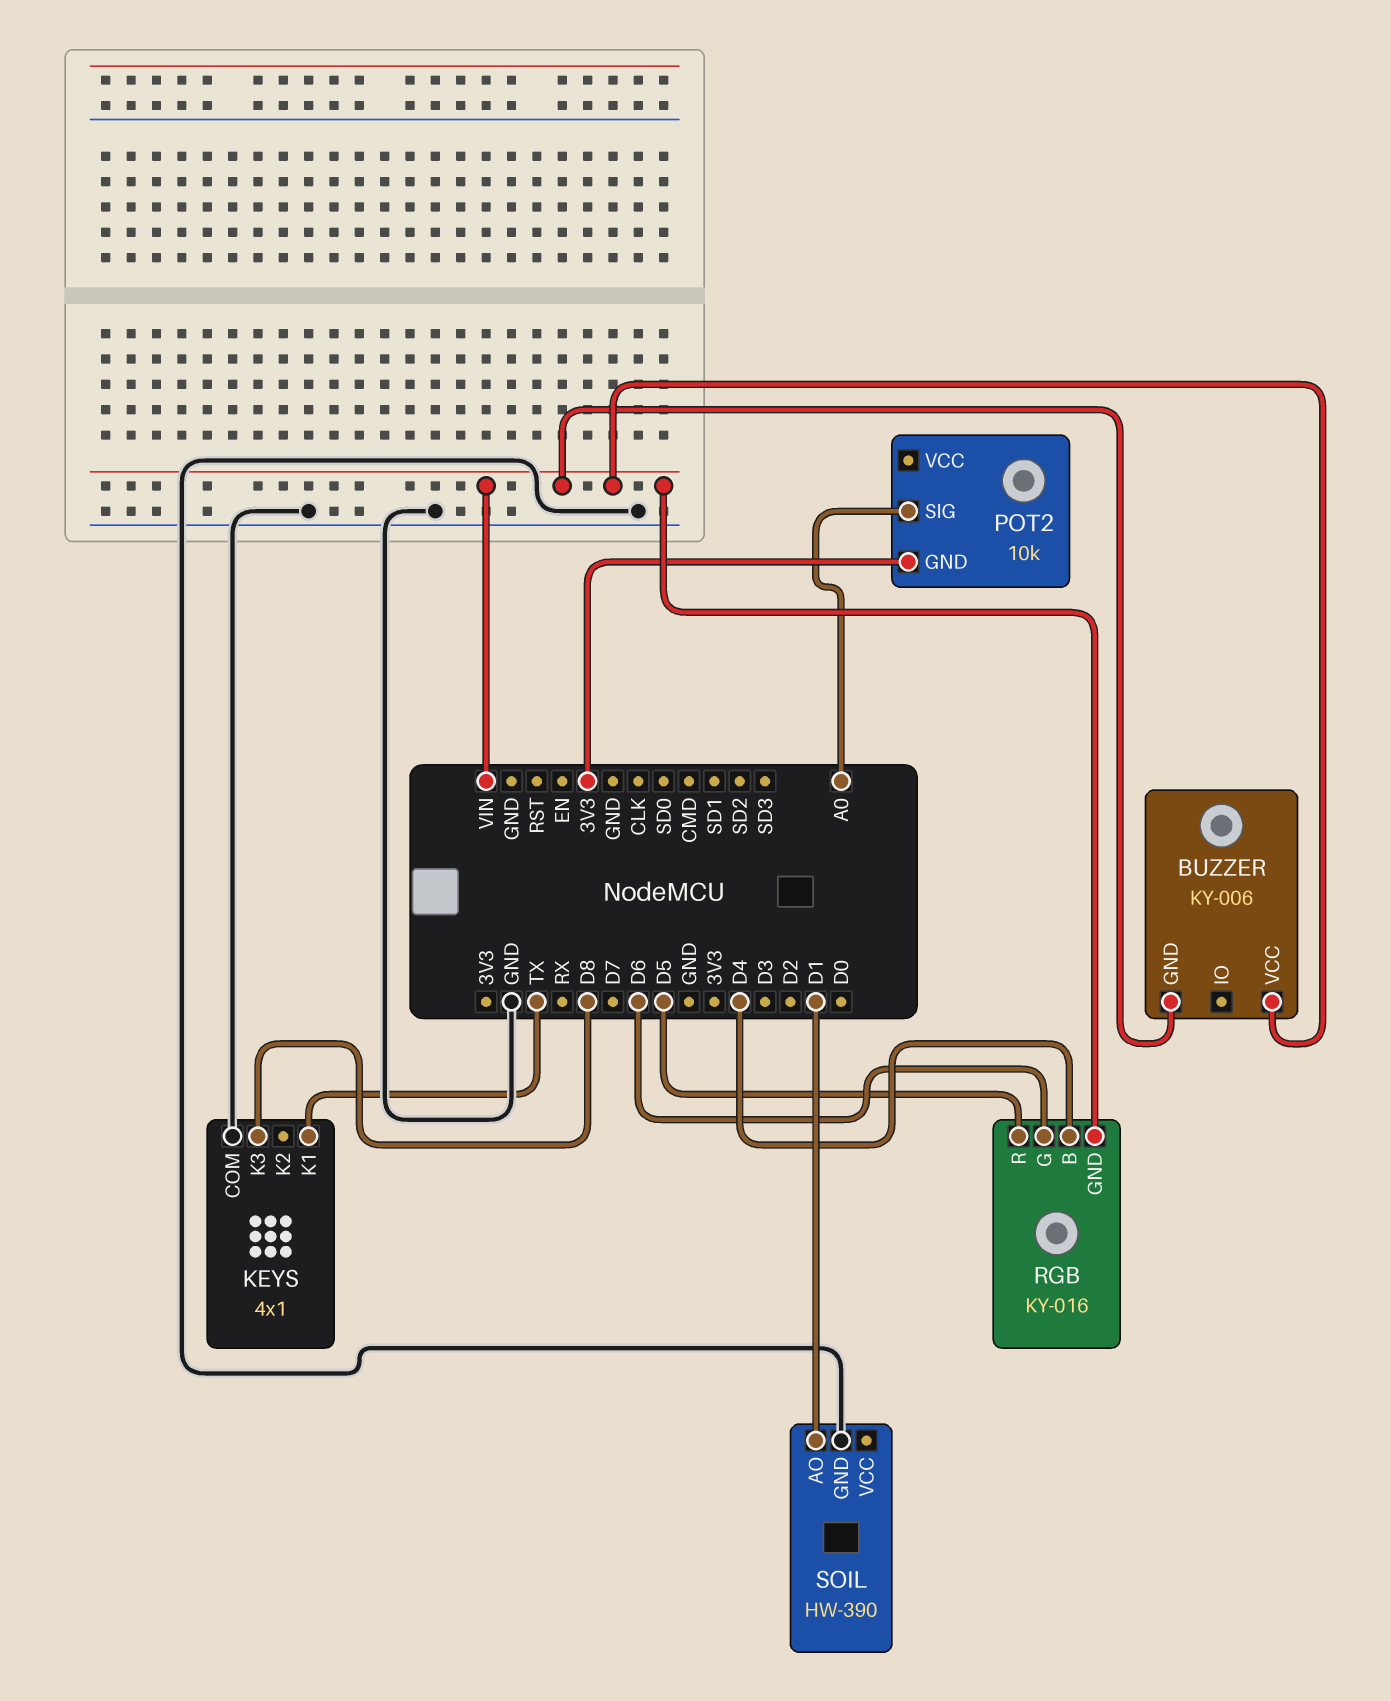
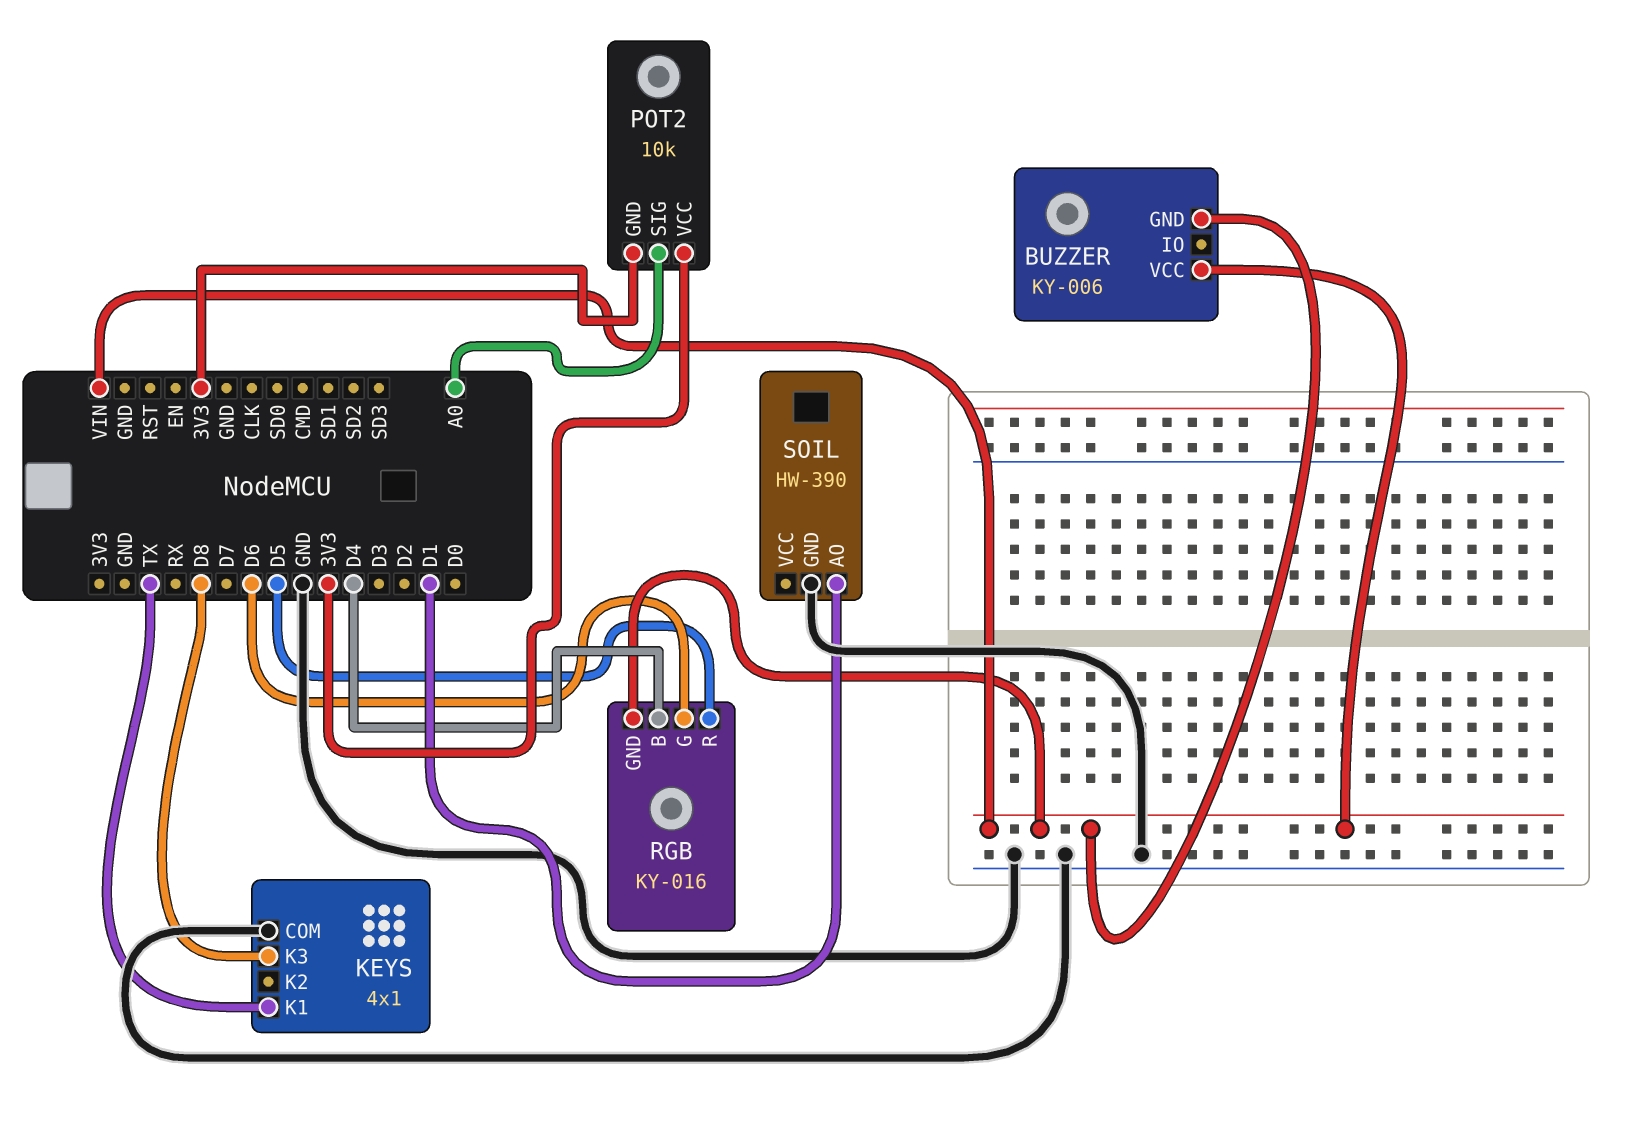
POT2 pin VCC: none -> 3V3

